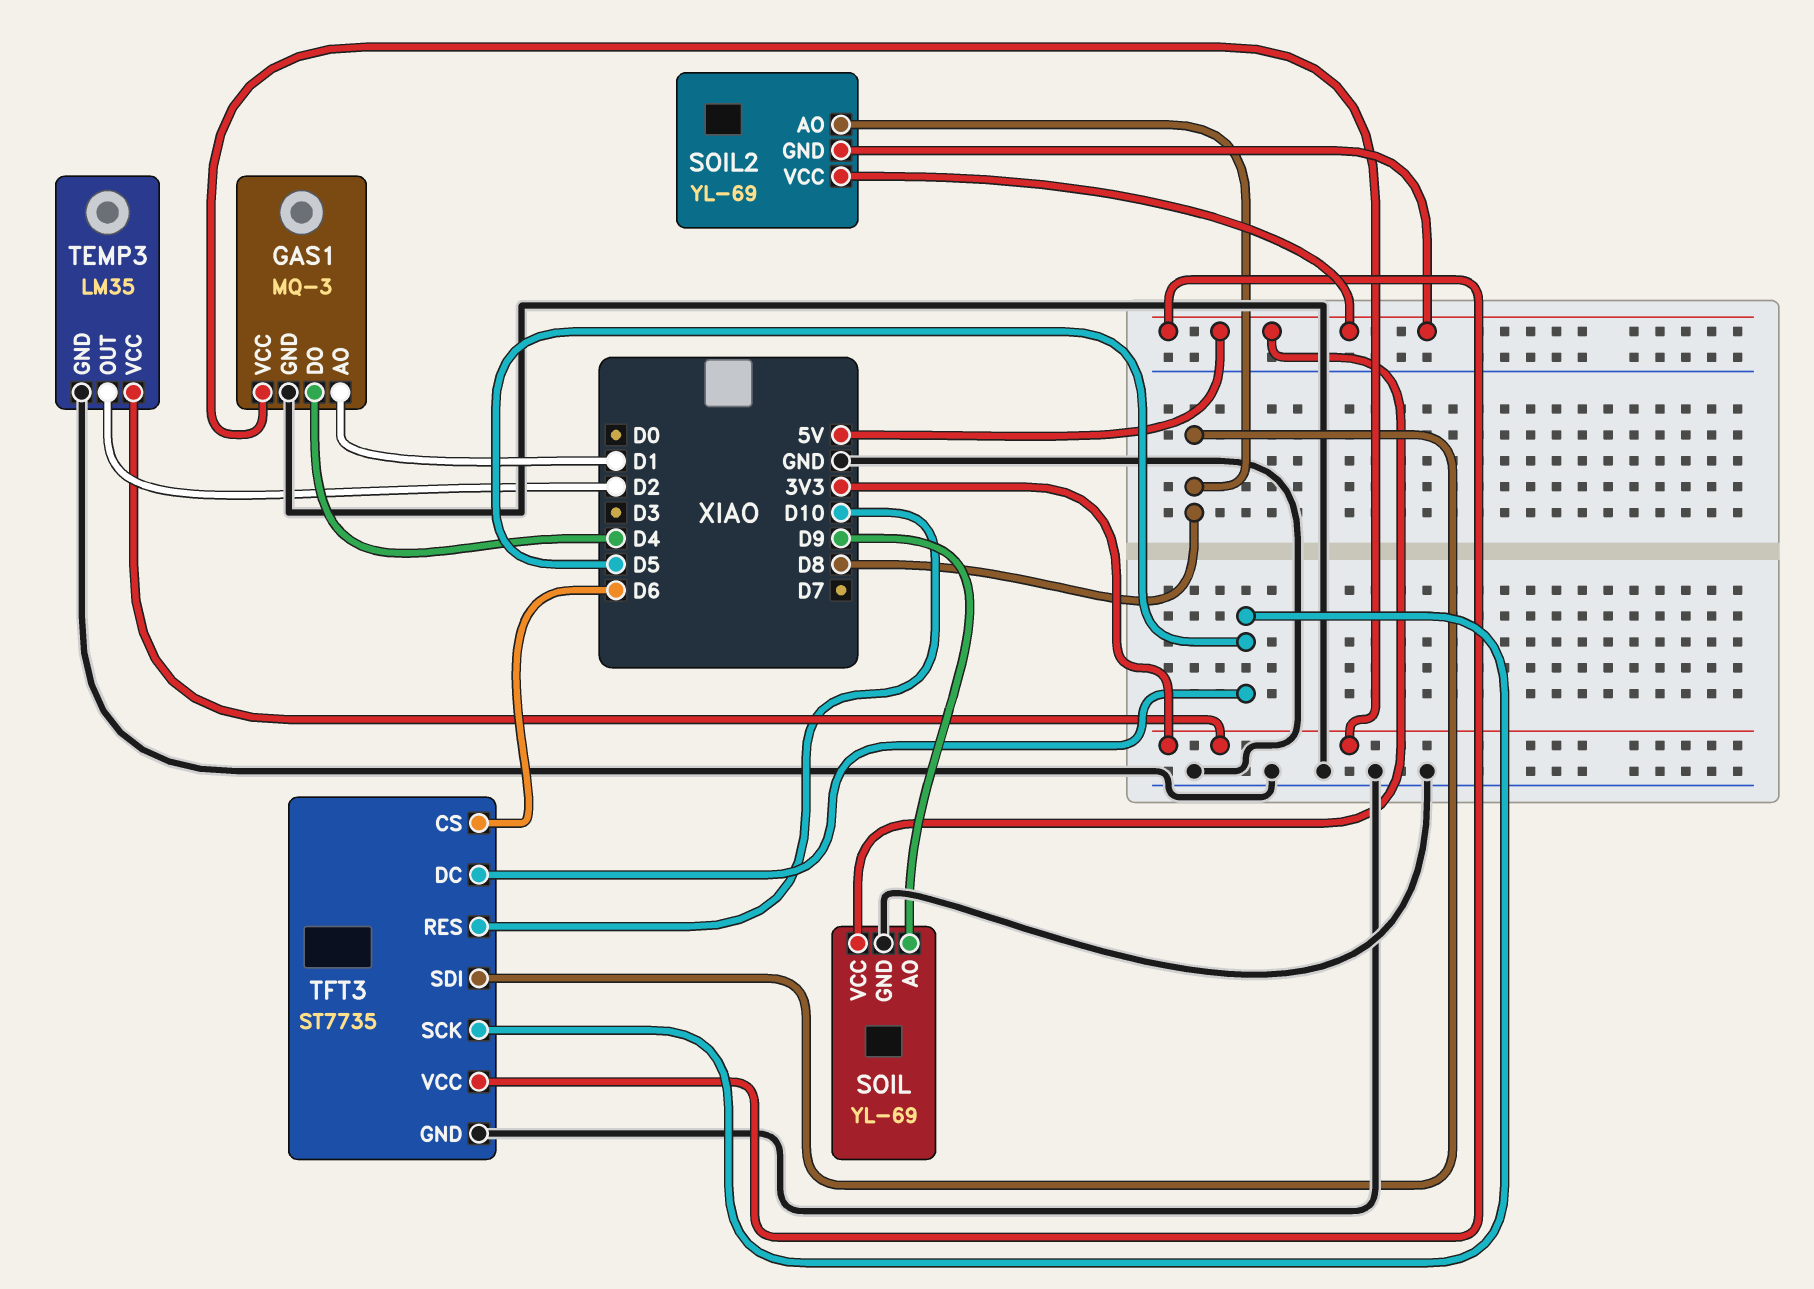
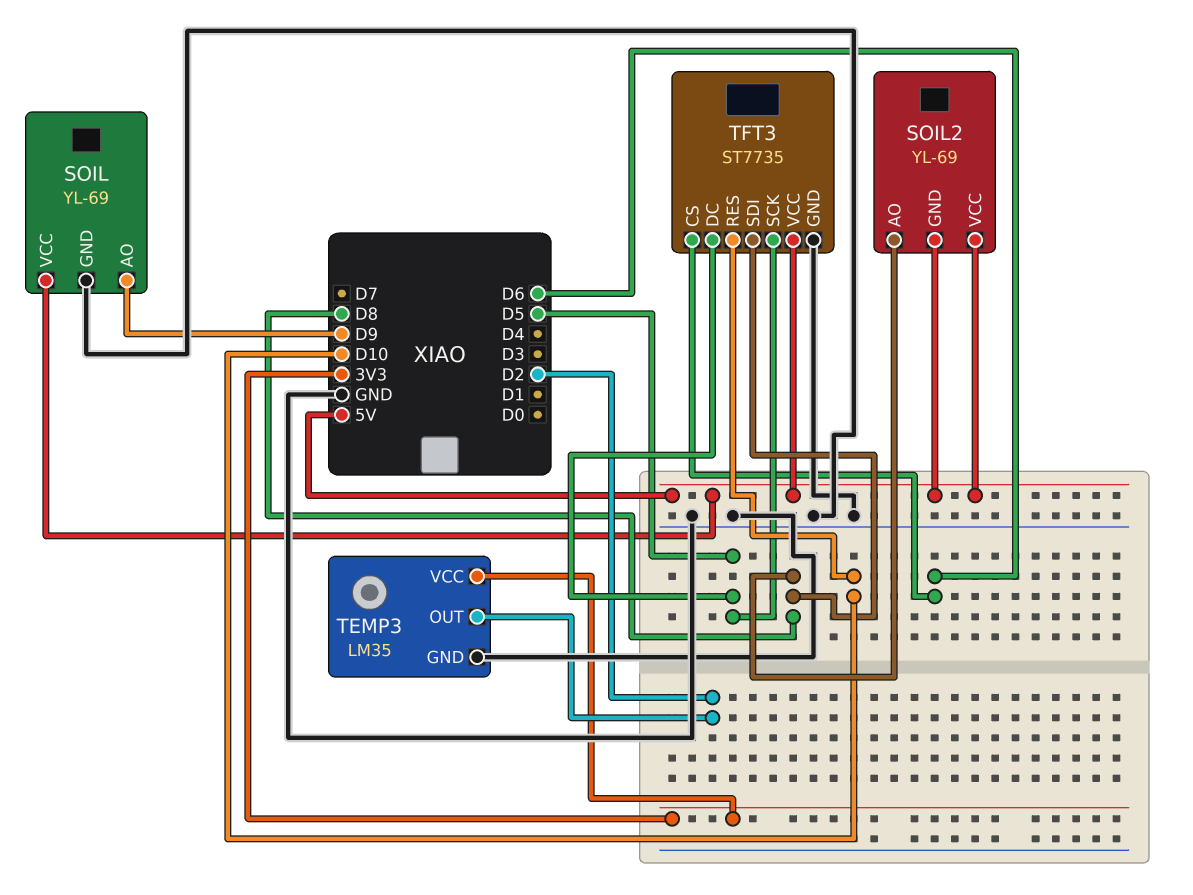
GAS1: MQ-3 -> none
GAS1 pin AO: D1 -> none
GAS1 pin DO: D4 -> none
GAS1 pin GND: GND -> none
GAS1 pin VCC: 3V3 -> none

